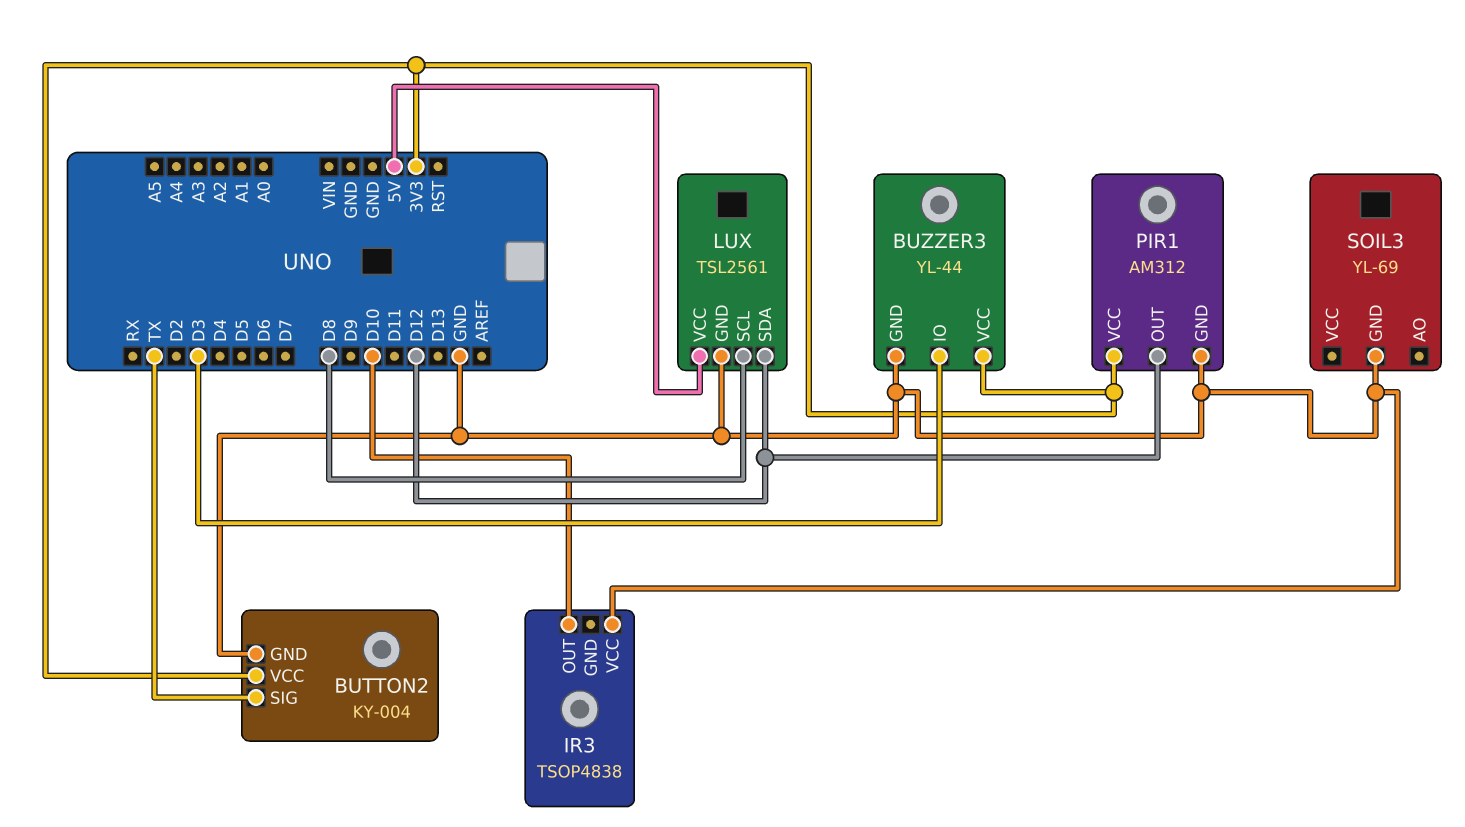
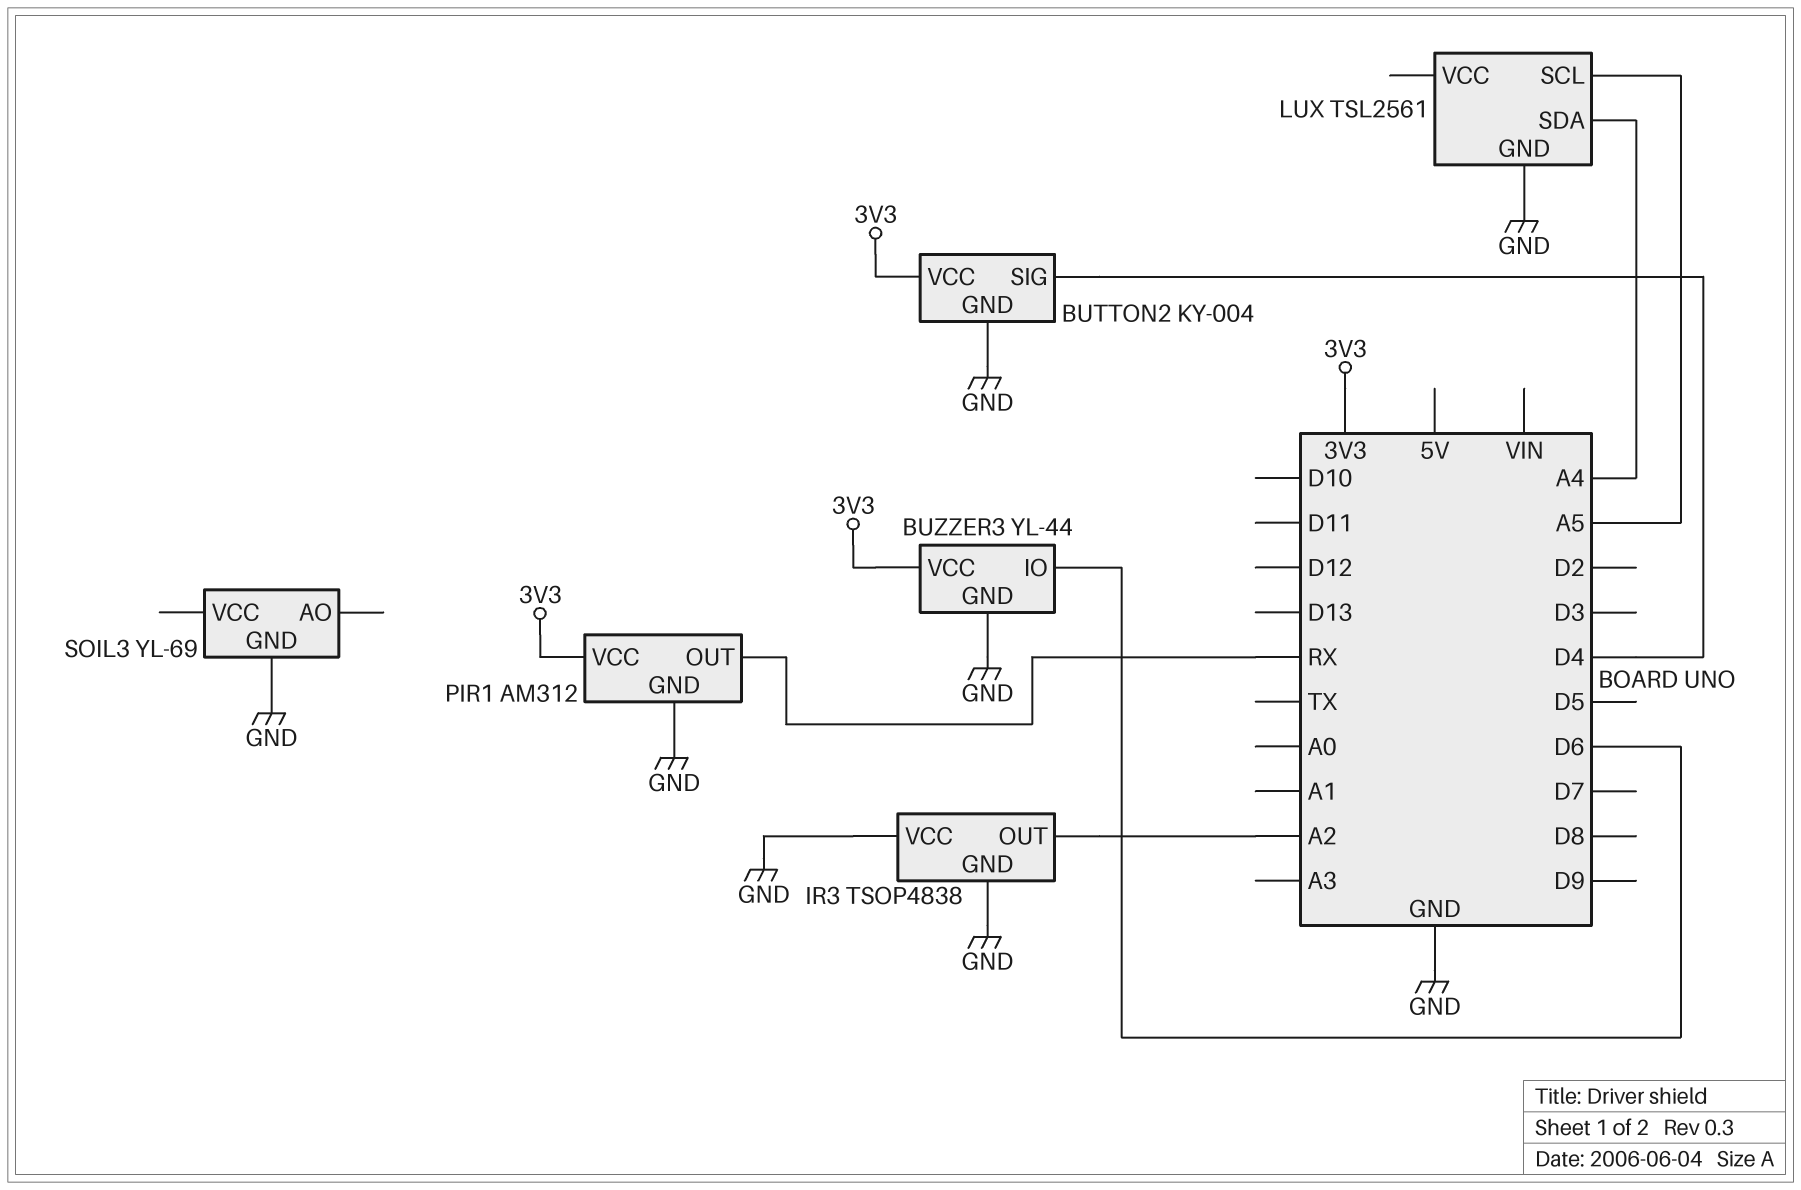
BUTTON2 pin SIG: TX -> D4
BUZZER3 pin IO: D3 -> D6
IR3 pin GND: none -> GND
IR3 pin OUT: D10 -> A2
LUX pin SCL: D8 -> A5
LUX pin SDA: D12 -> A4
LUX pin VCC: 5V -> none
PIR1 pin OUT: D12 -> RX

